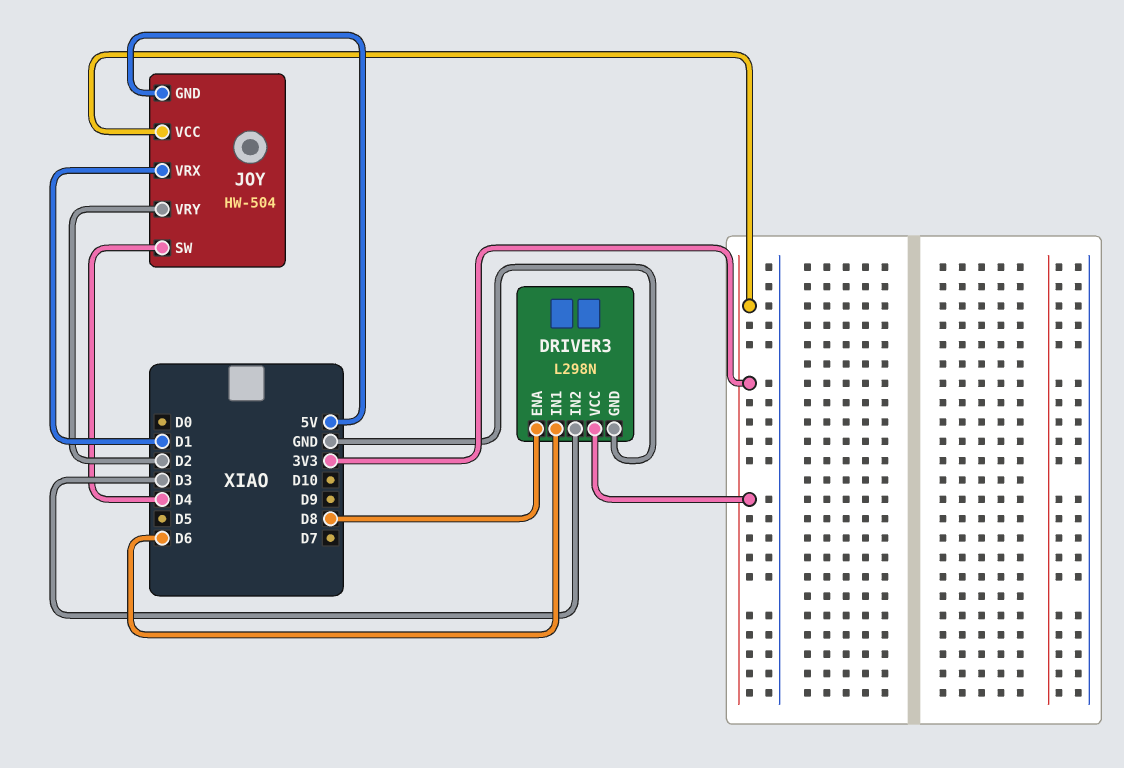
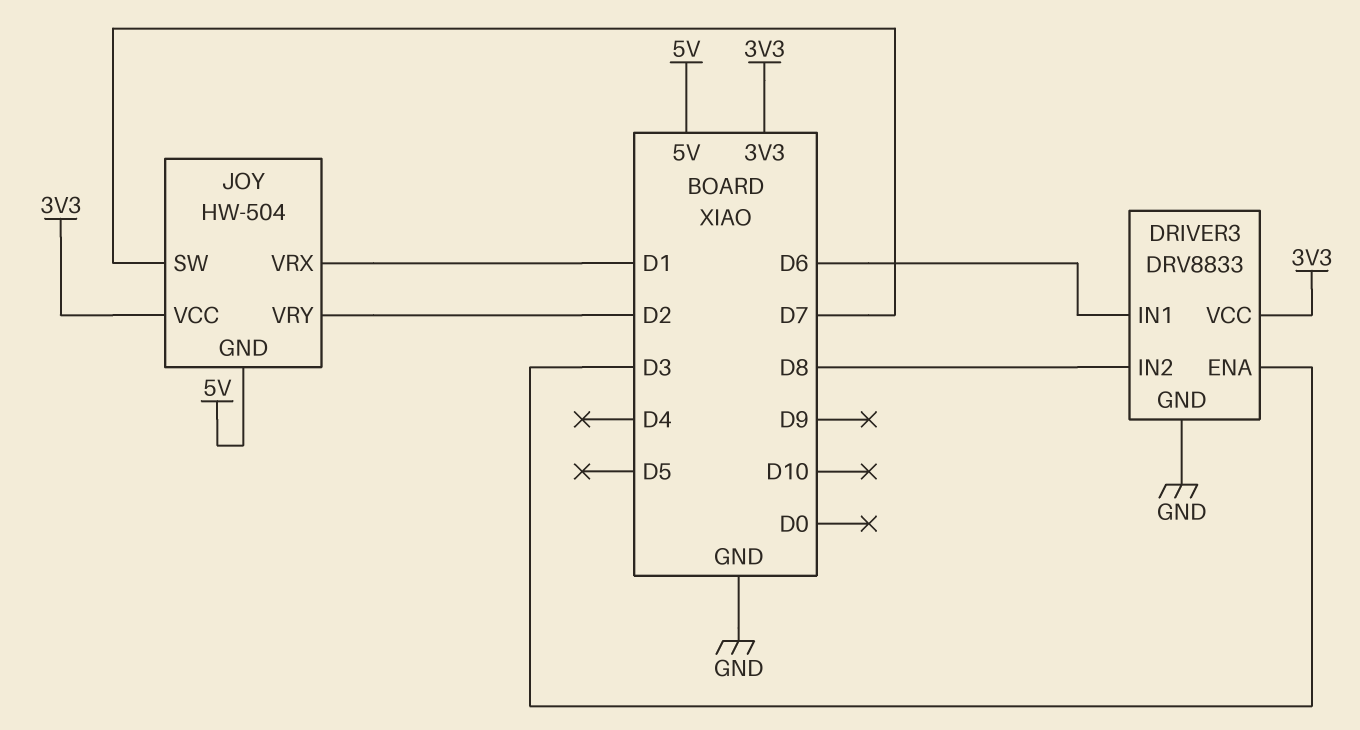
DRIVER3: L298N -> DRV8833
DRIVER3 pin ENA: D8 -> D3
DRIVER3 pin IN2: D3 -> D8
JOY pin SW: D4 -> D7

